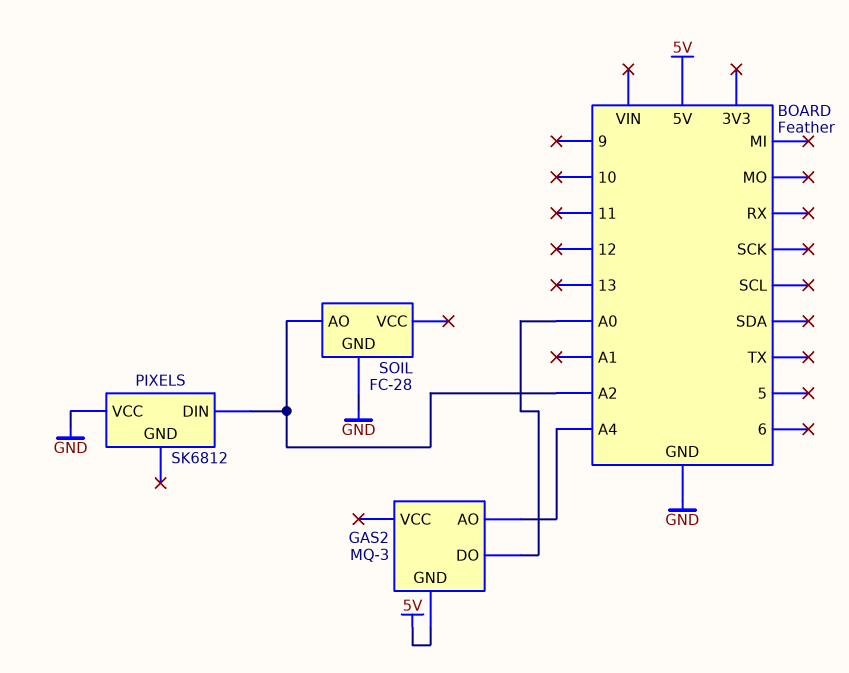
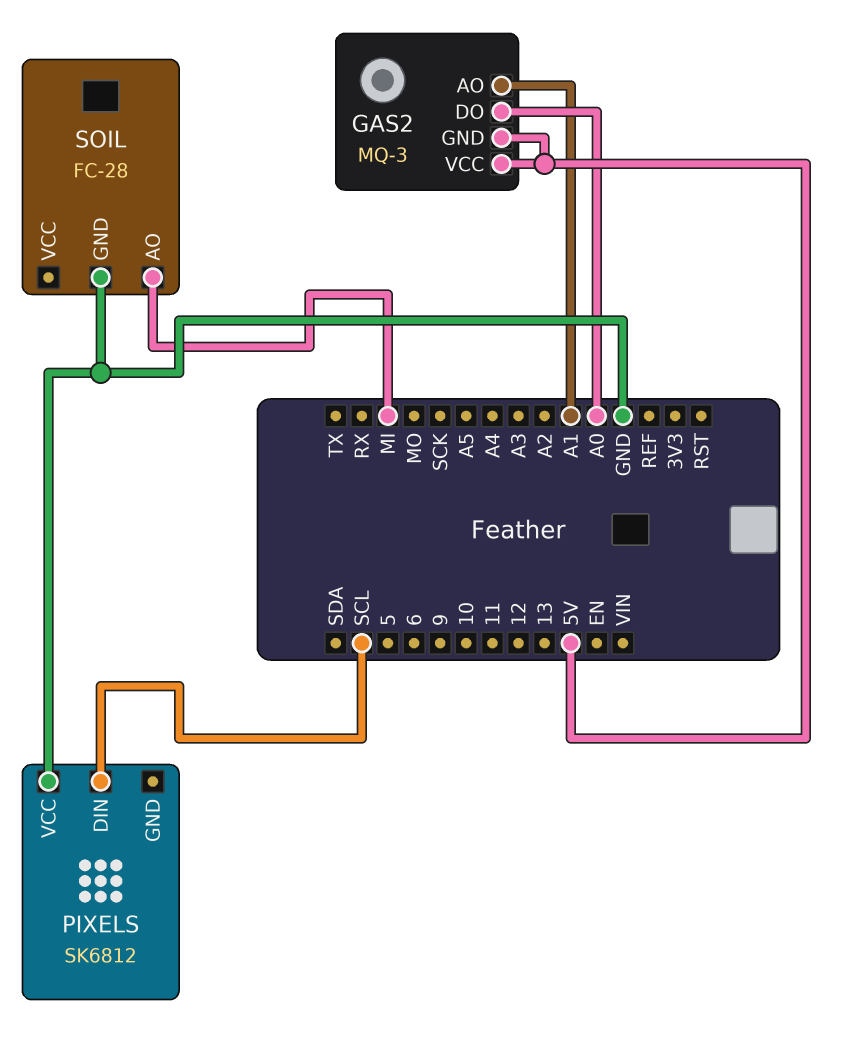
GAS2 pin AO: A4 -> A1
GAS2 pin VCC: none -> 5V
PIXELS pin DIN: A2 -> SCL
SOIL pin AO: A2 -> MI

